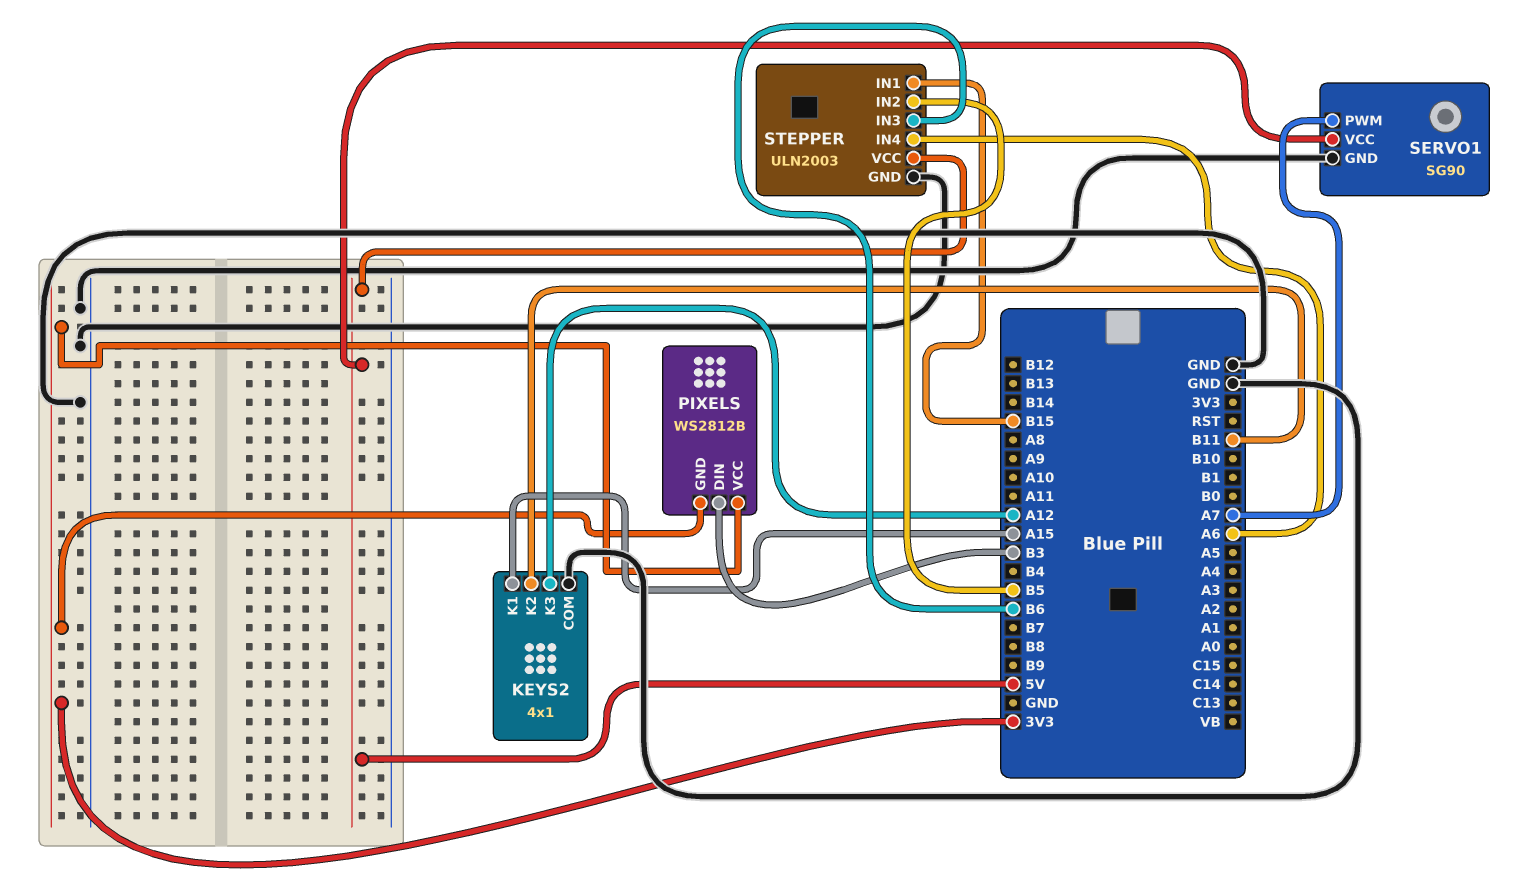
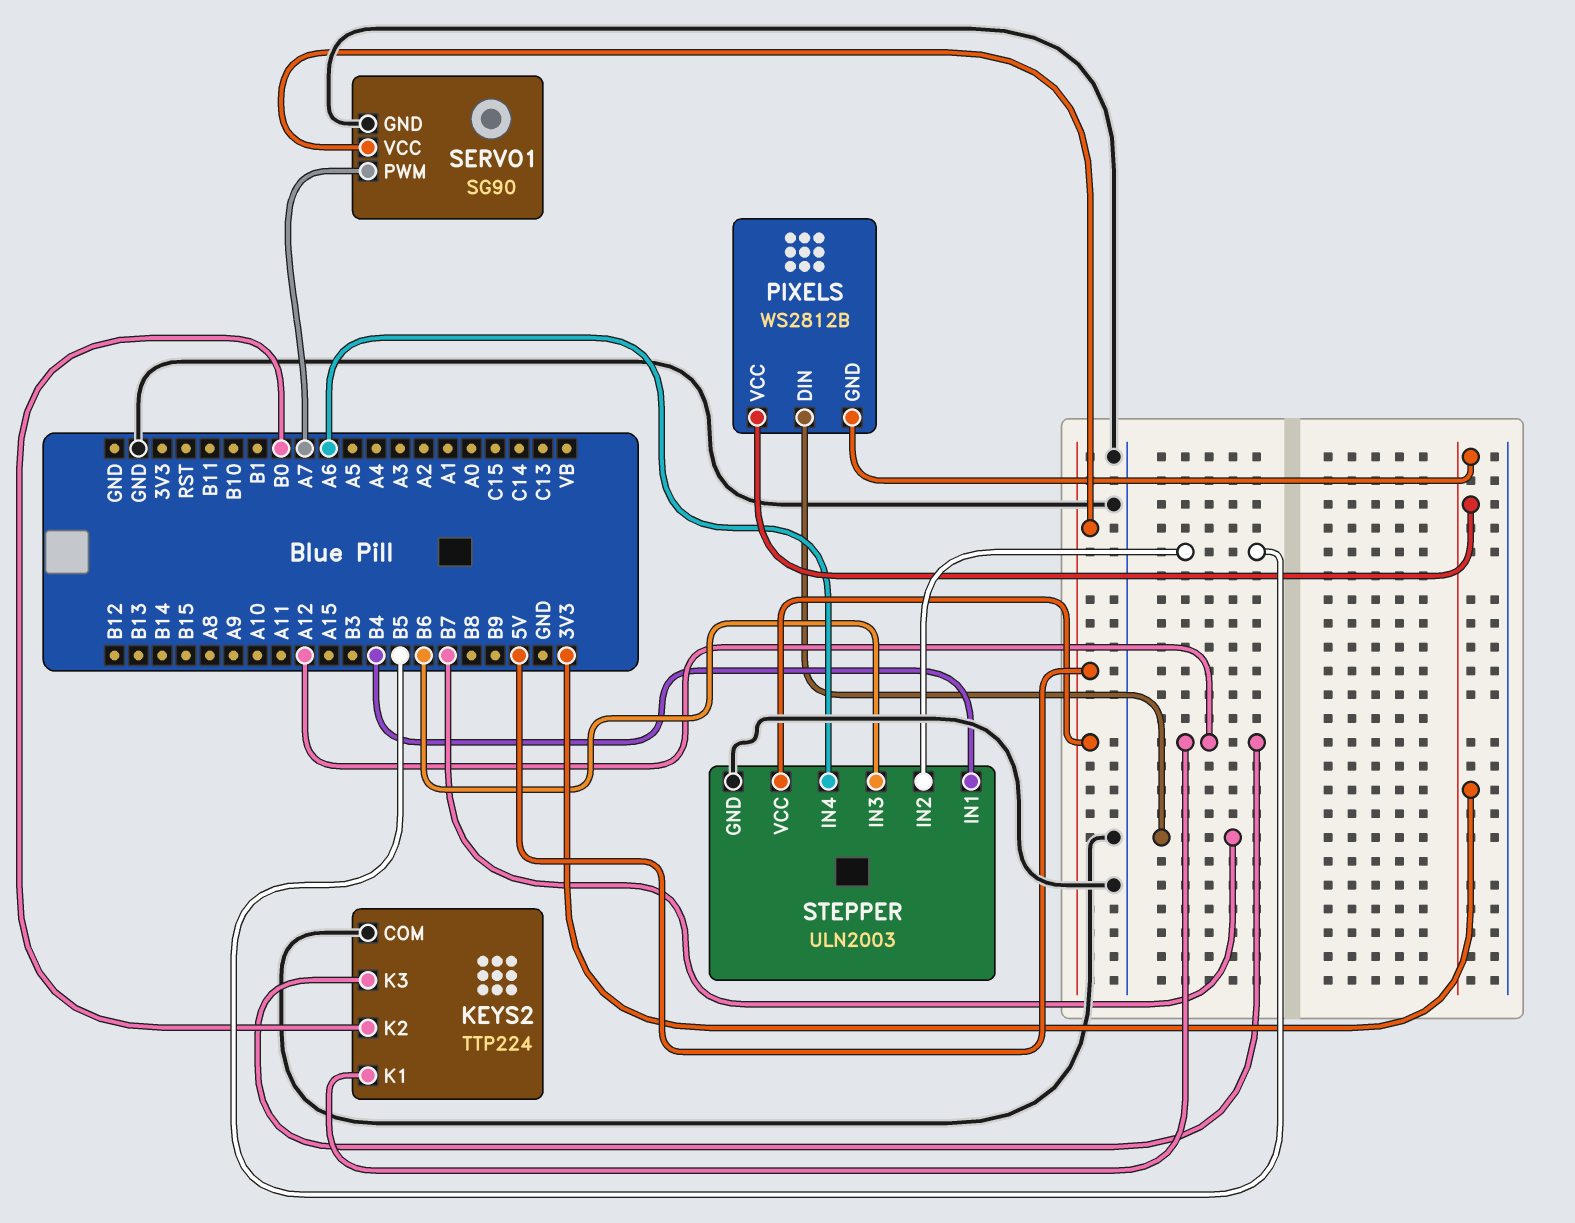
KEYS2: 4x1 -> TTP224
KEYS2 pin K1: A15 -> A12
KEYS2 pin K2: B11 -> B0
PIXELS pin DIN: B3 -> B7
STEPPER pin IN1: B15 -> B4

